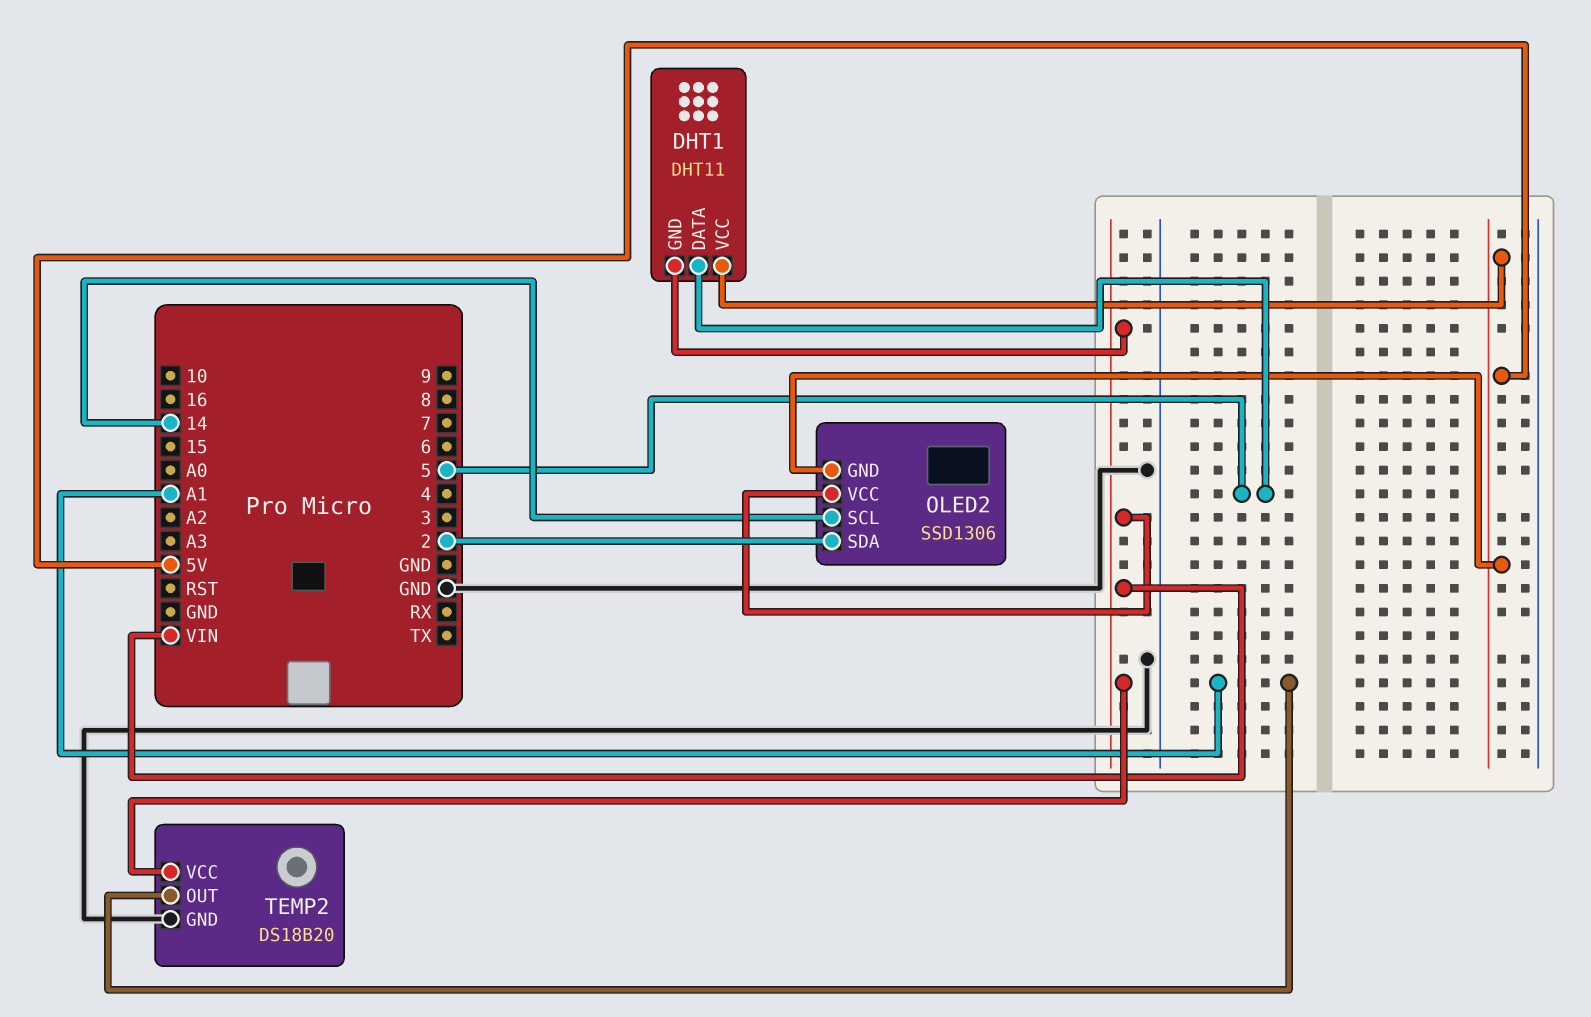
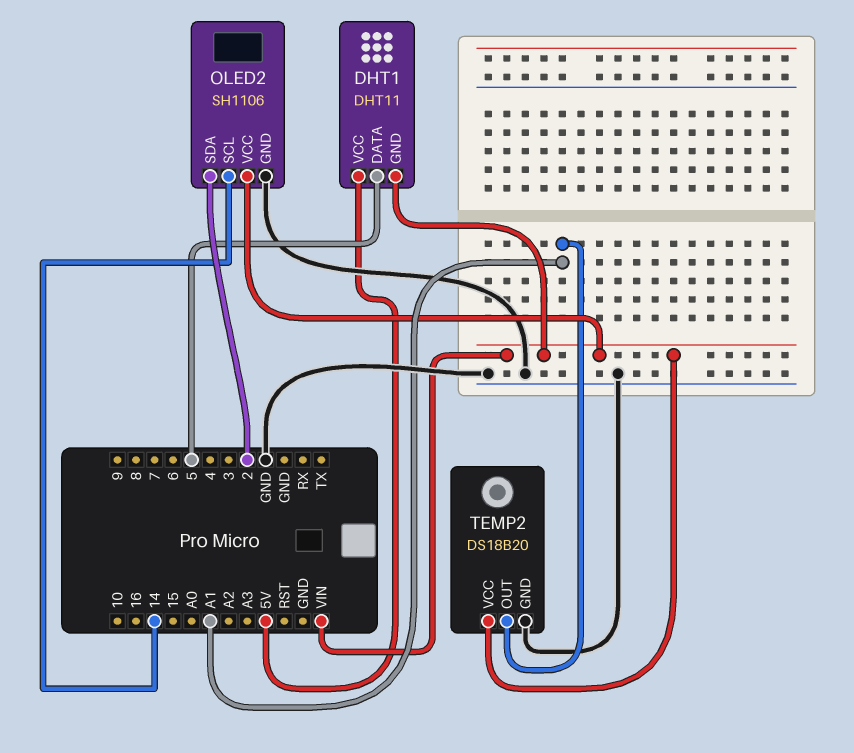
OLED2: SSD1306 -> SH1106
OLED2 pin GND: 5V -> GND

